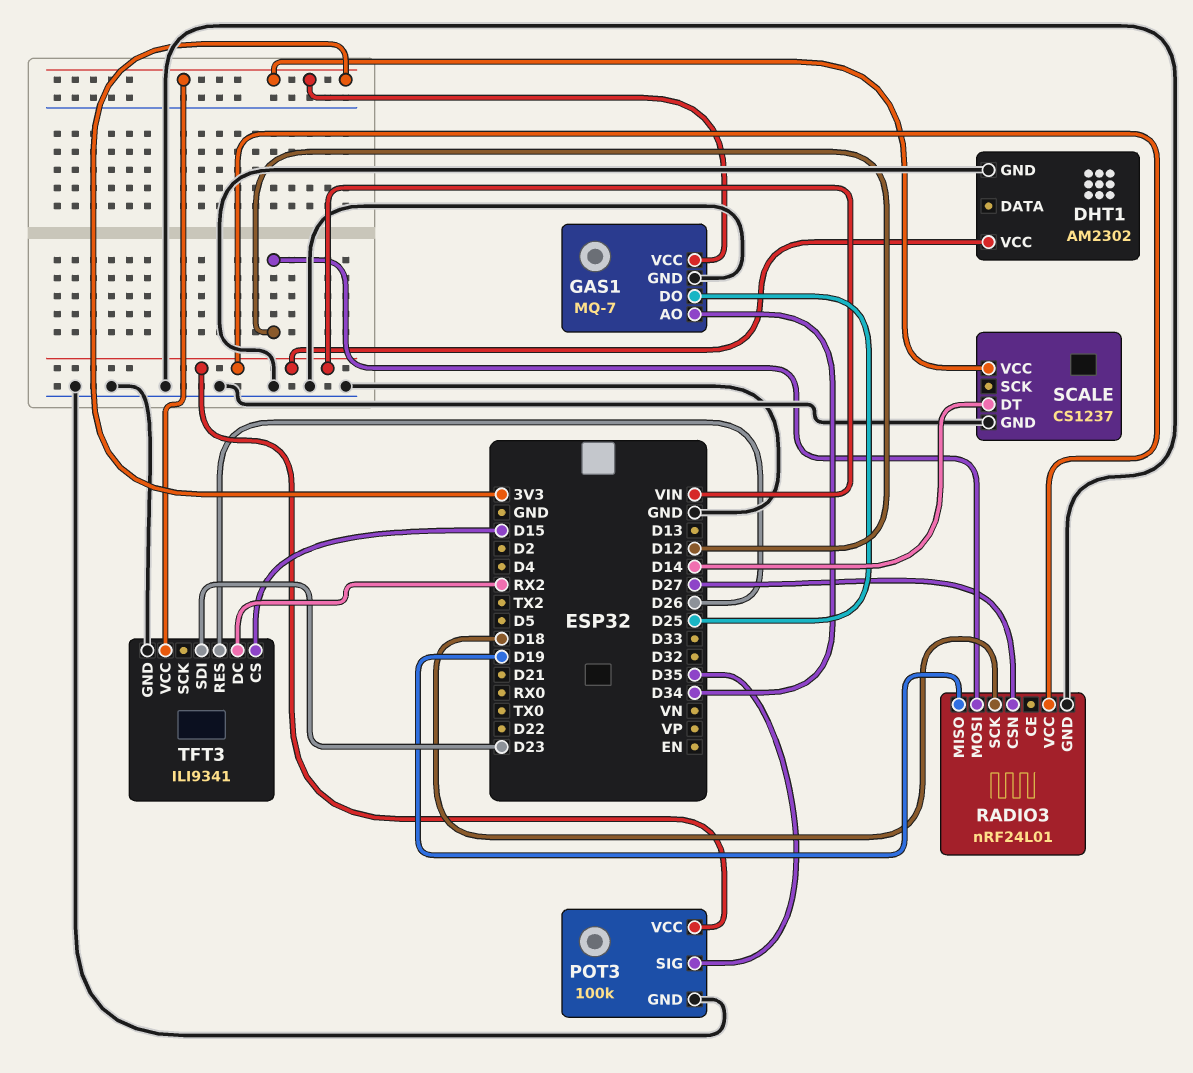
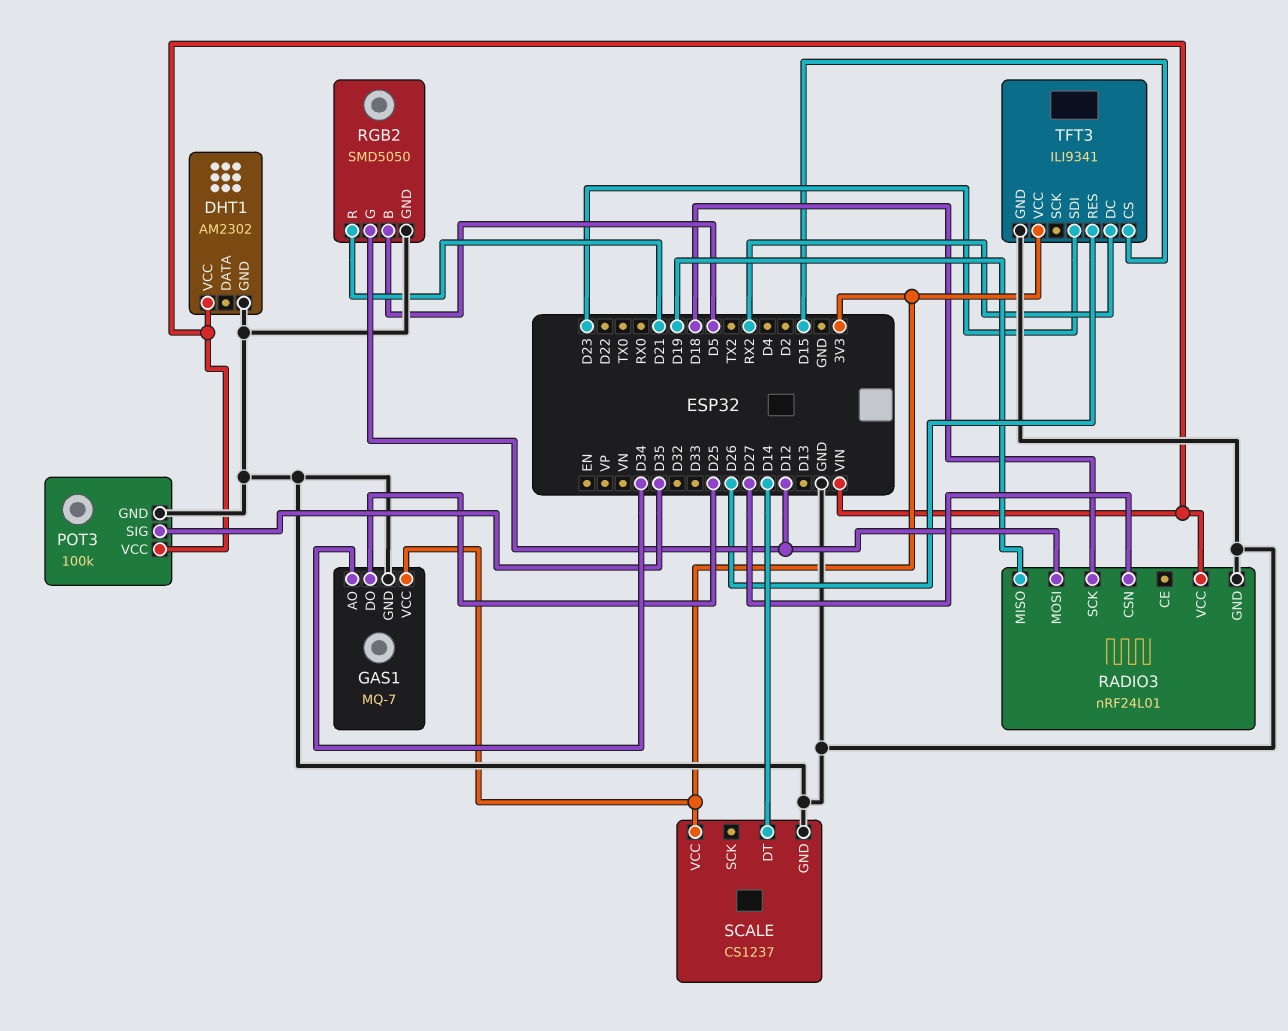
RGB2: none -> SMD5050
RGB2 pin B: none -> D5
RGB2 pin G: none -> D12
RGB2 pin GND: none -> GND
RGB2 pin R: none -> D21

